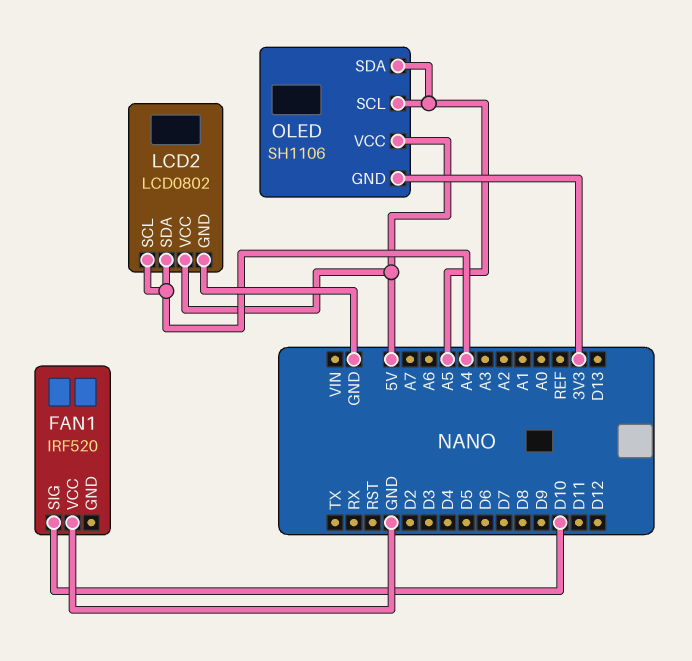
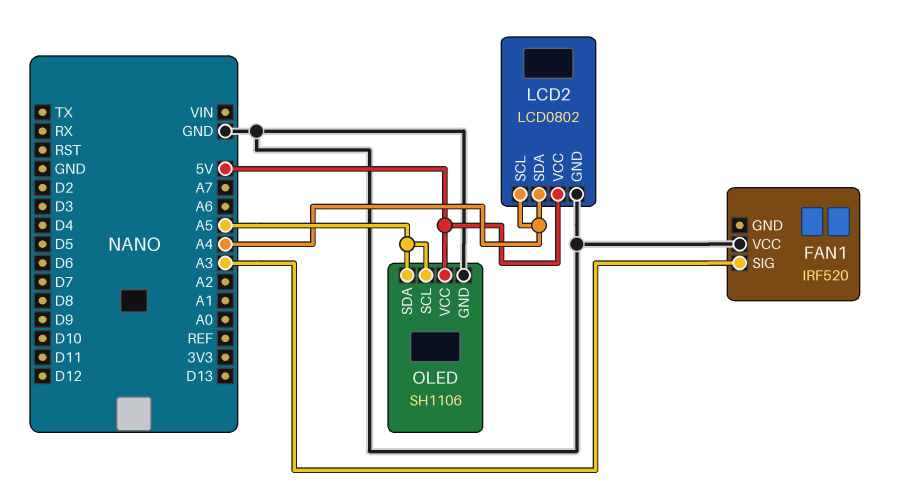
FAN1 pin SIG: D10 -> A3
OLED pin GND: 3V3 -> GND

